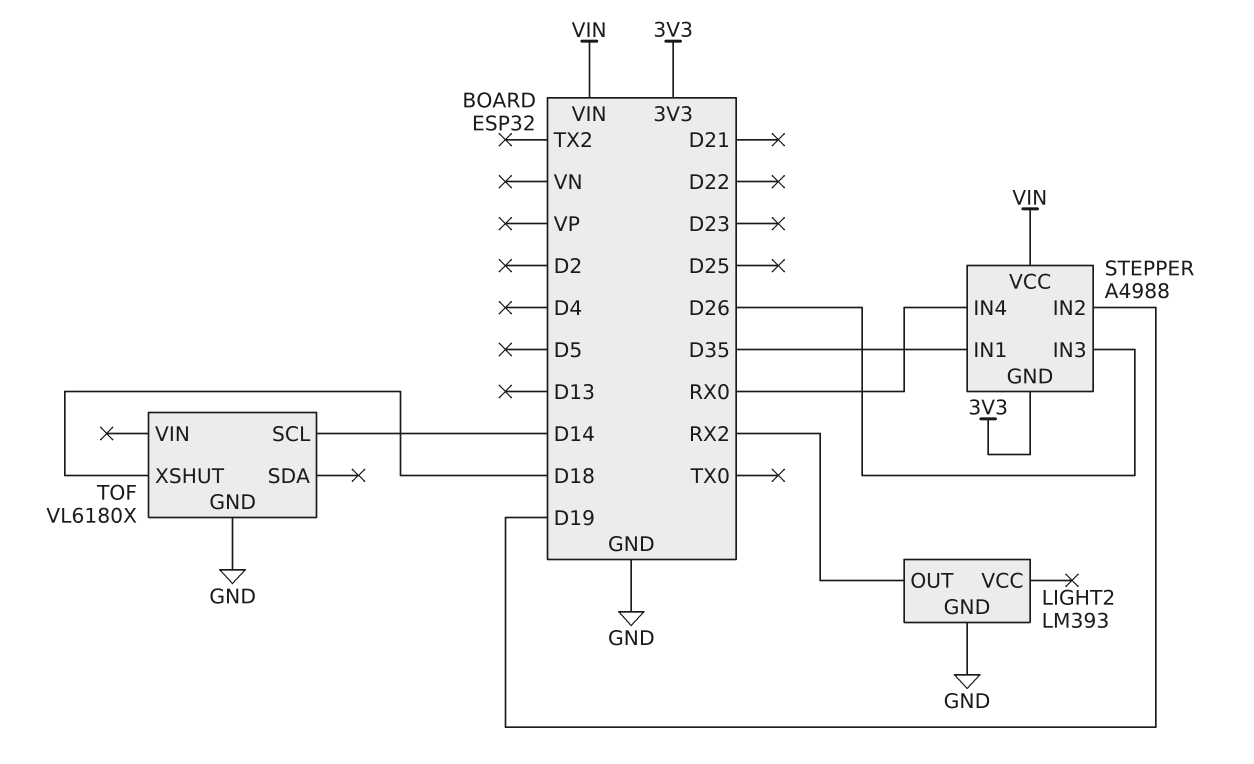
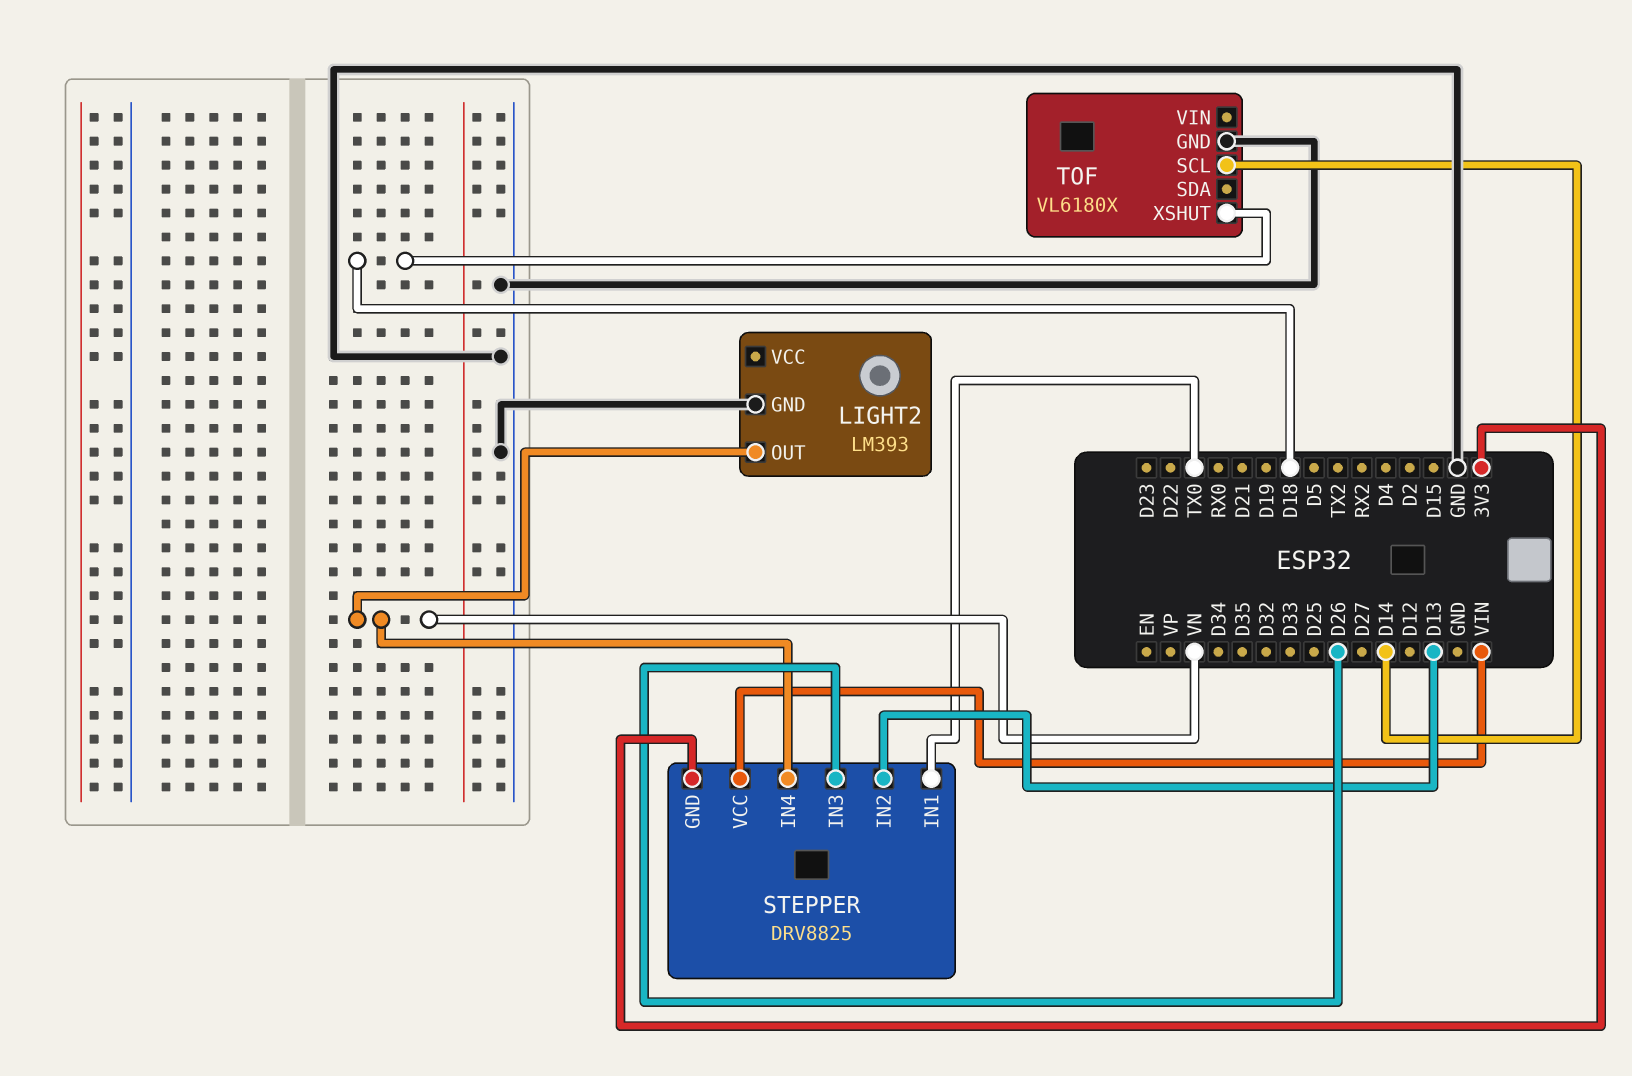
LIGHT2 pin OUT: RX2 -> VN
STEPPER: A4988 -> DRV8825
STEPPER pin IN1: D35 -> TX0
STEPPER pin IN2: D19 -> D13
STEPPER pin IN4: RX0 -> VN

